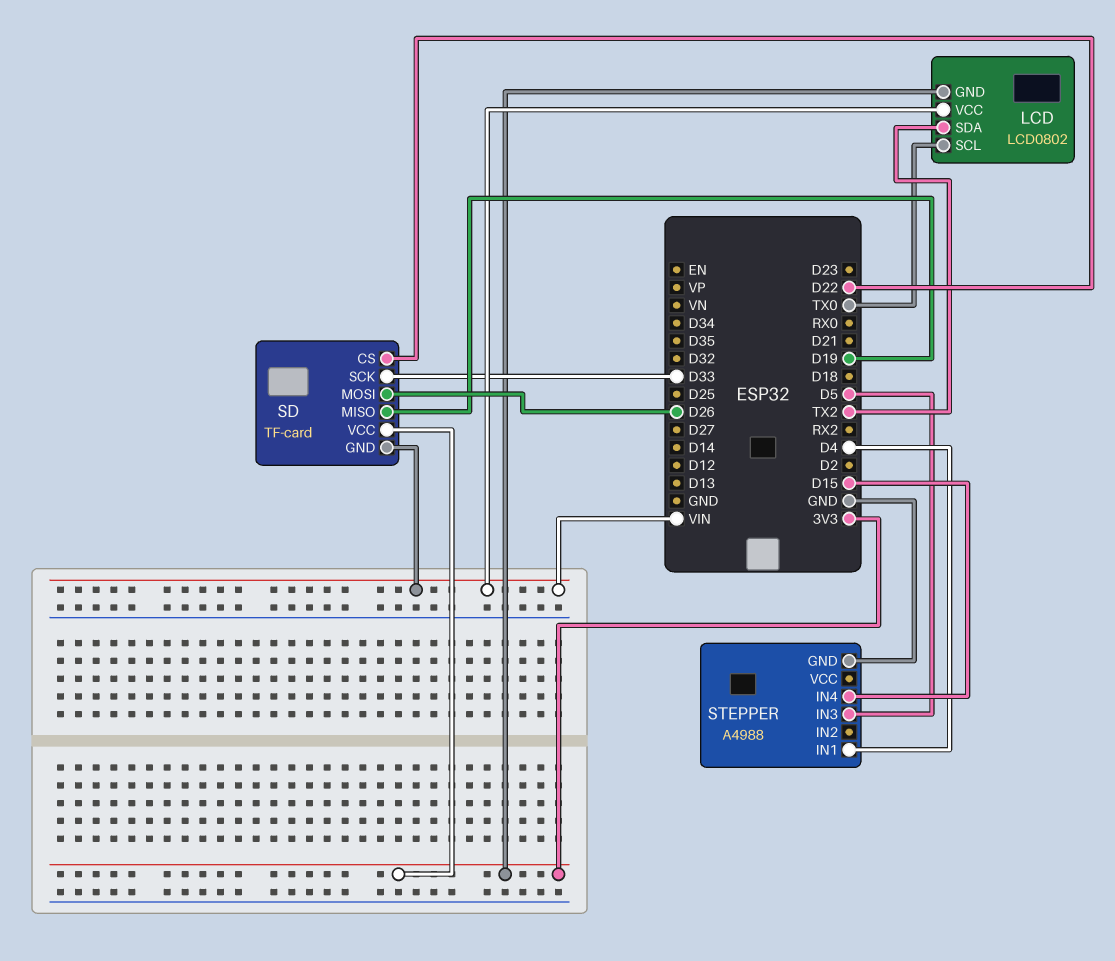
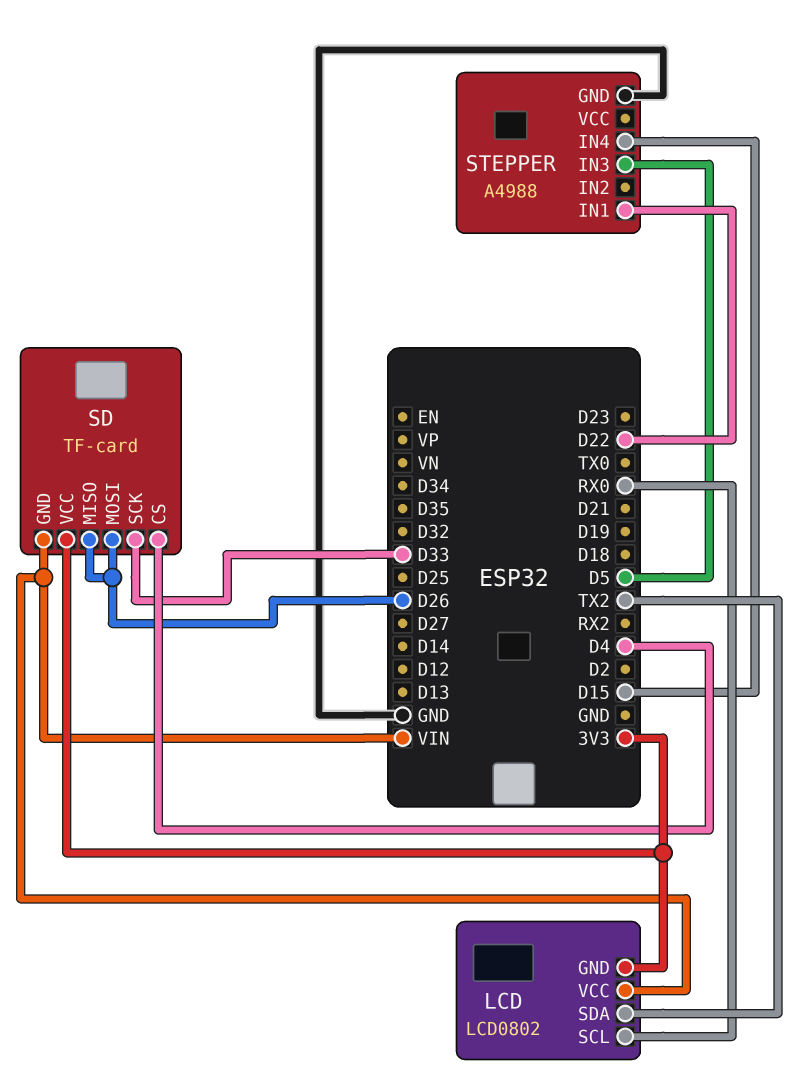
LCD pin SCL: TX0 -> RX0
SD pin CS: D22 -> D4
SD pin MISO: D19 -> D26
STEPPER pin IN1: D4 -> D22

